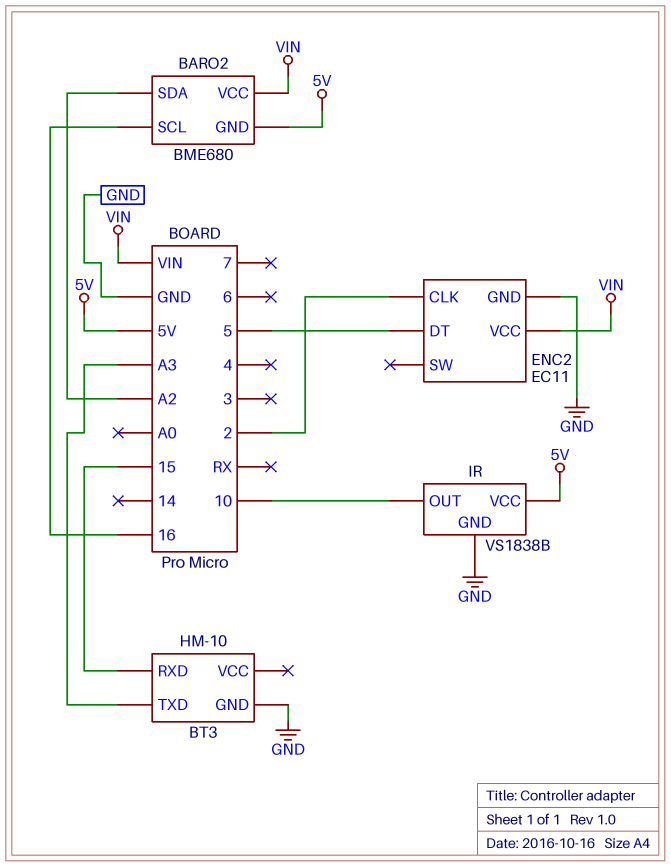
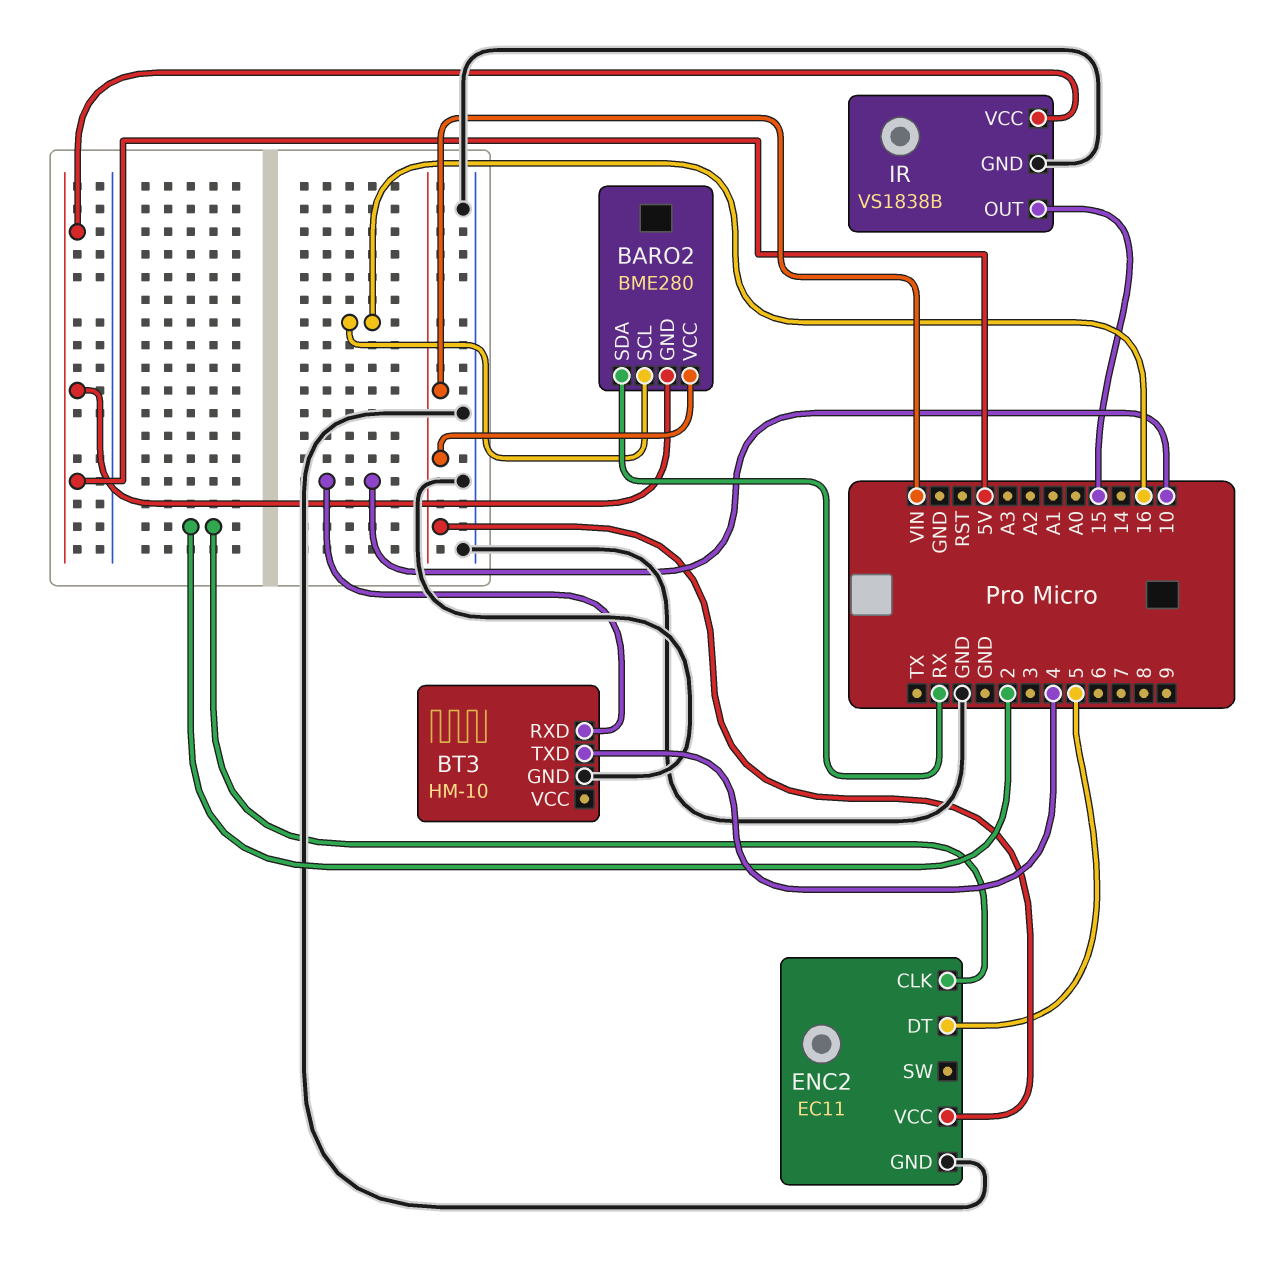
BARO2: BME680 -> BME280
BARO2 pin SDA: A2 -> RX
BT3 pin RXD: 15 -> 10
BT3 pin TXD: A3 -> 4
IR pin OUT: 10 -> 15

